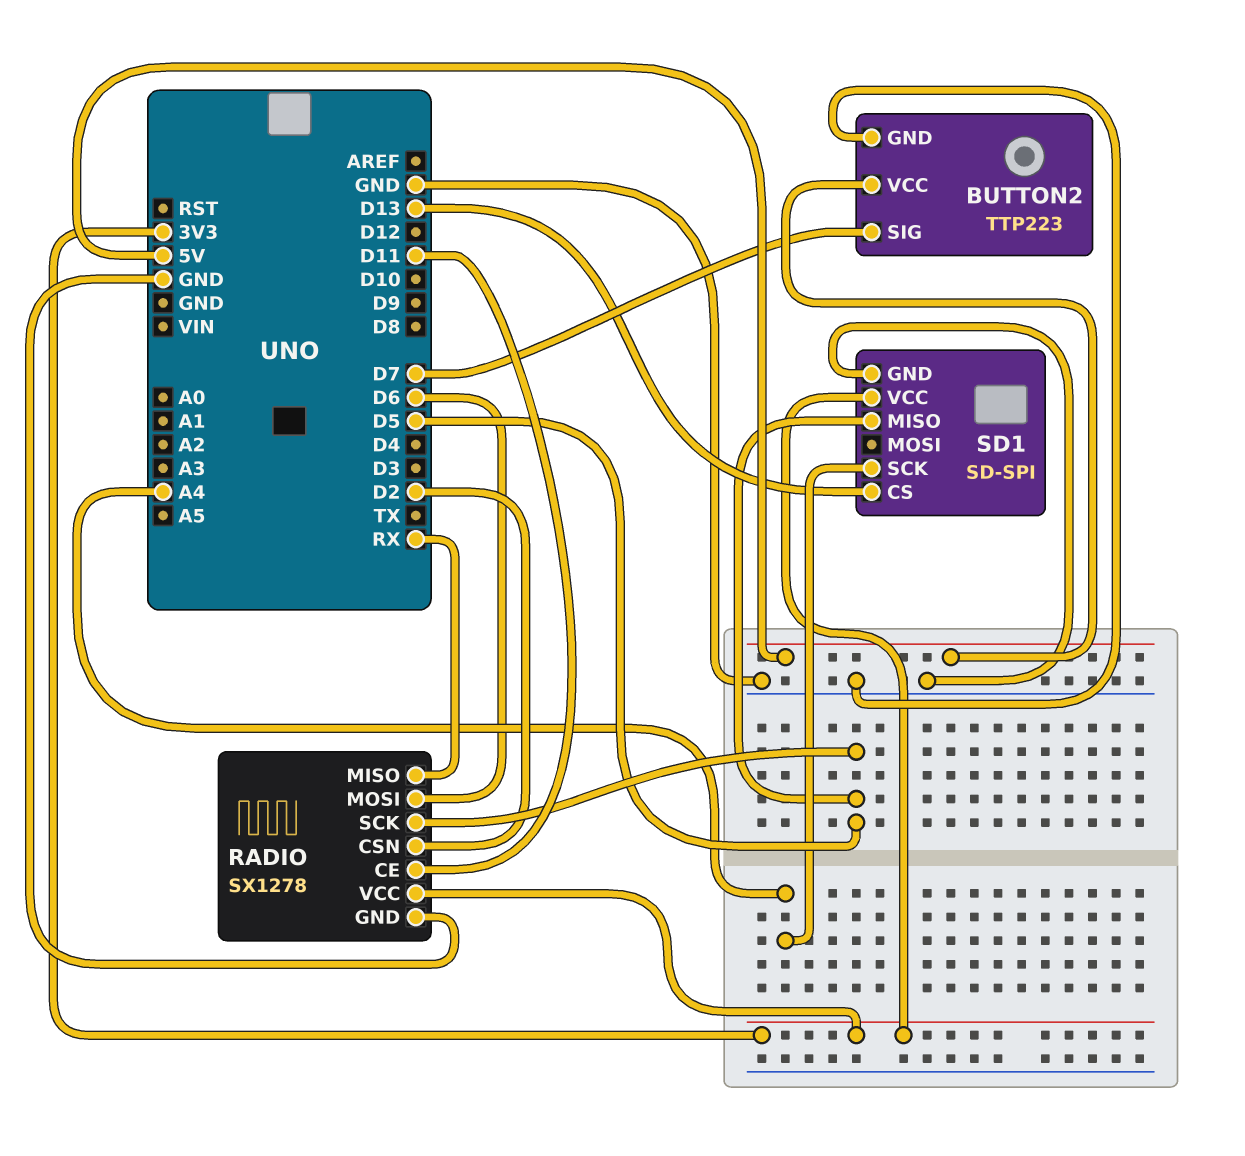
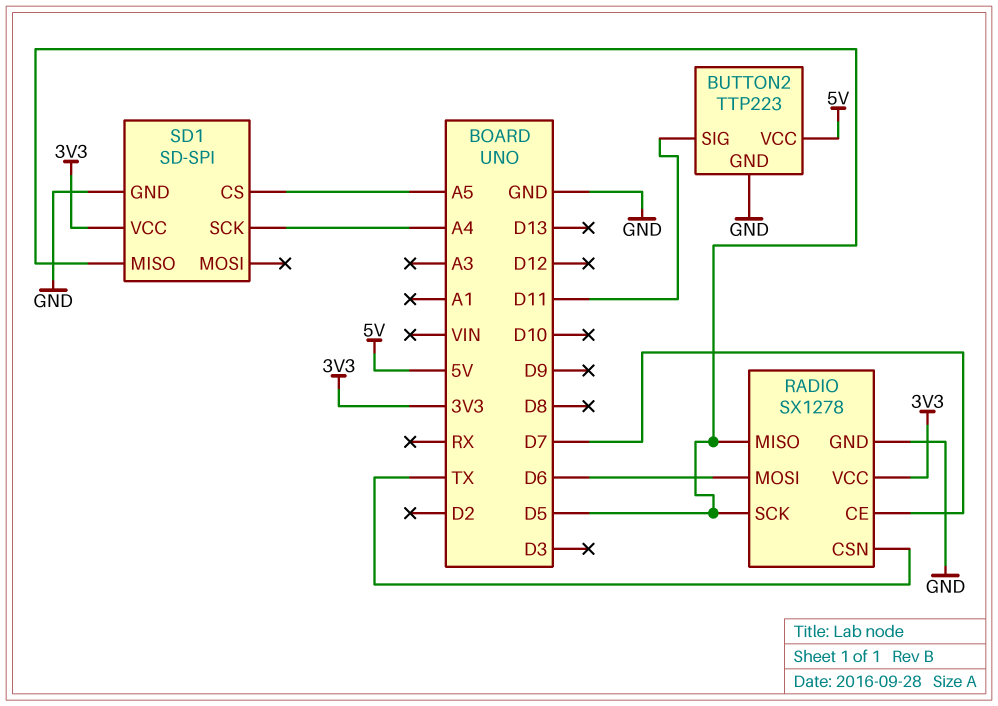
BUTTON2 pin SIG: D7 -> D11
RADIO pin CE: D11 -> D7
RADIO pin CSN: D2 -> TX
RADIO pin MISO: RX -> D5
SD1 pin CS: D13 -> A5

